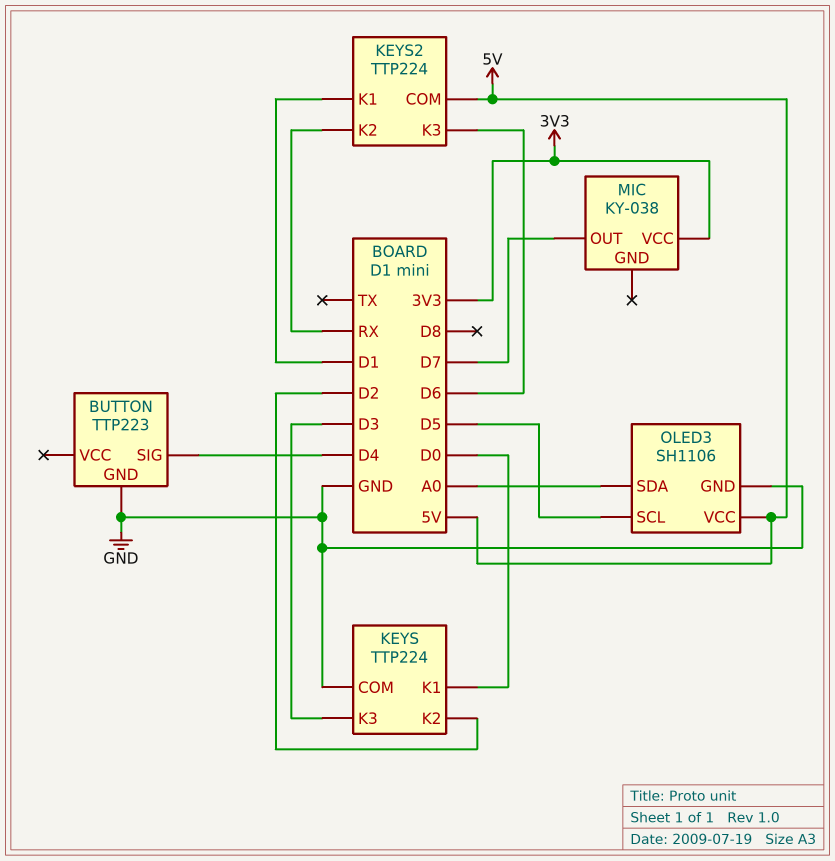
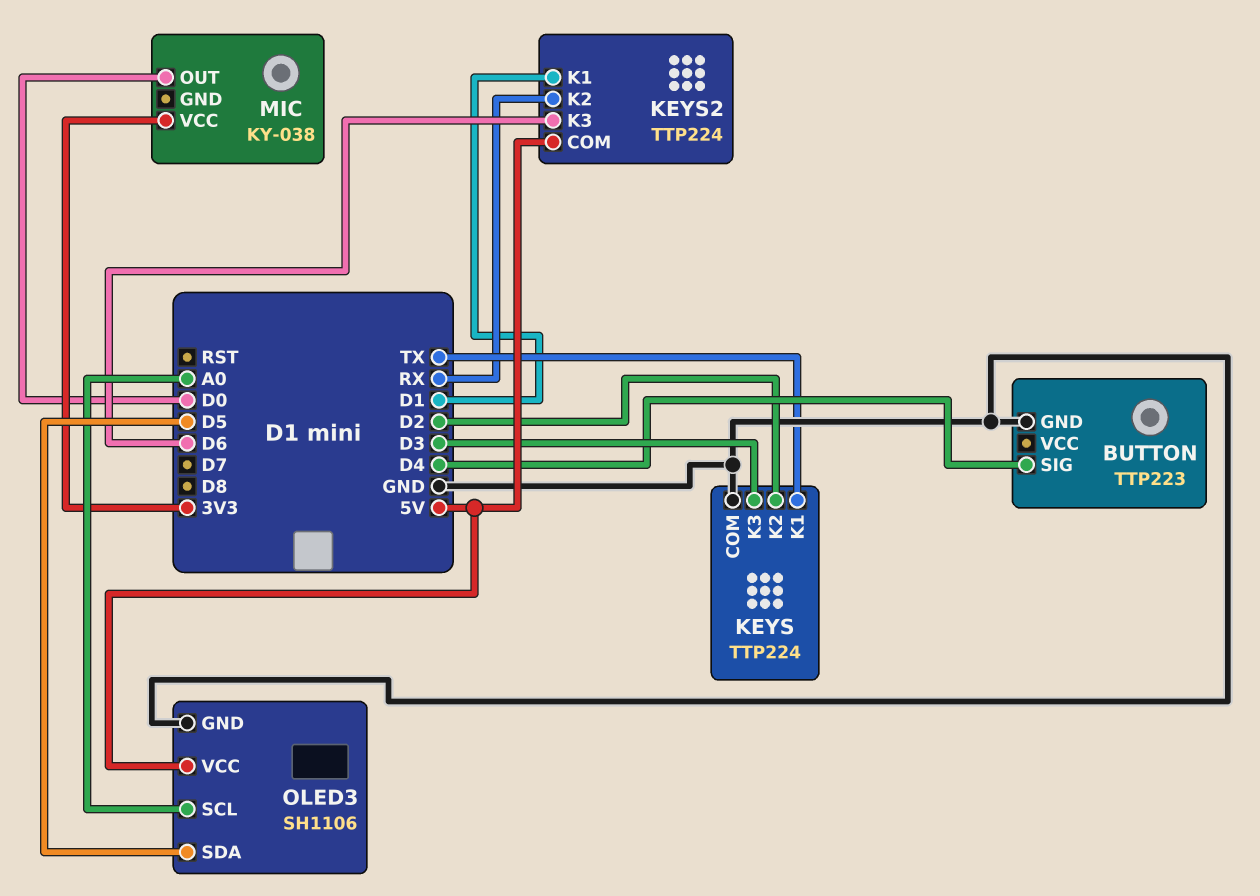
KEYS pin K1: D0 -> TX
MIC pin OUT: D7 -> D0
OLED3 pin SCL: D5 -> A0
OLED3 pin SDA: A0 -> D5

